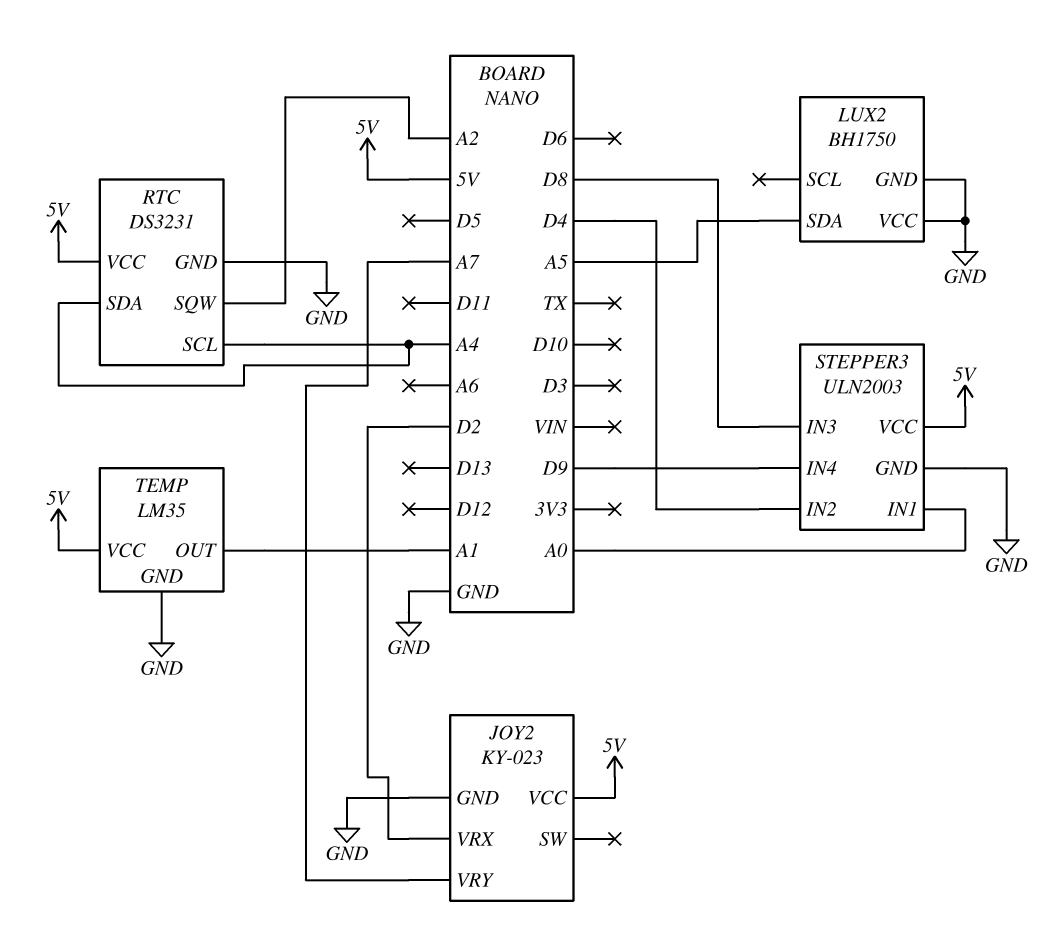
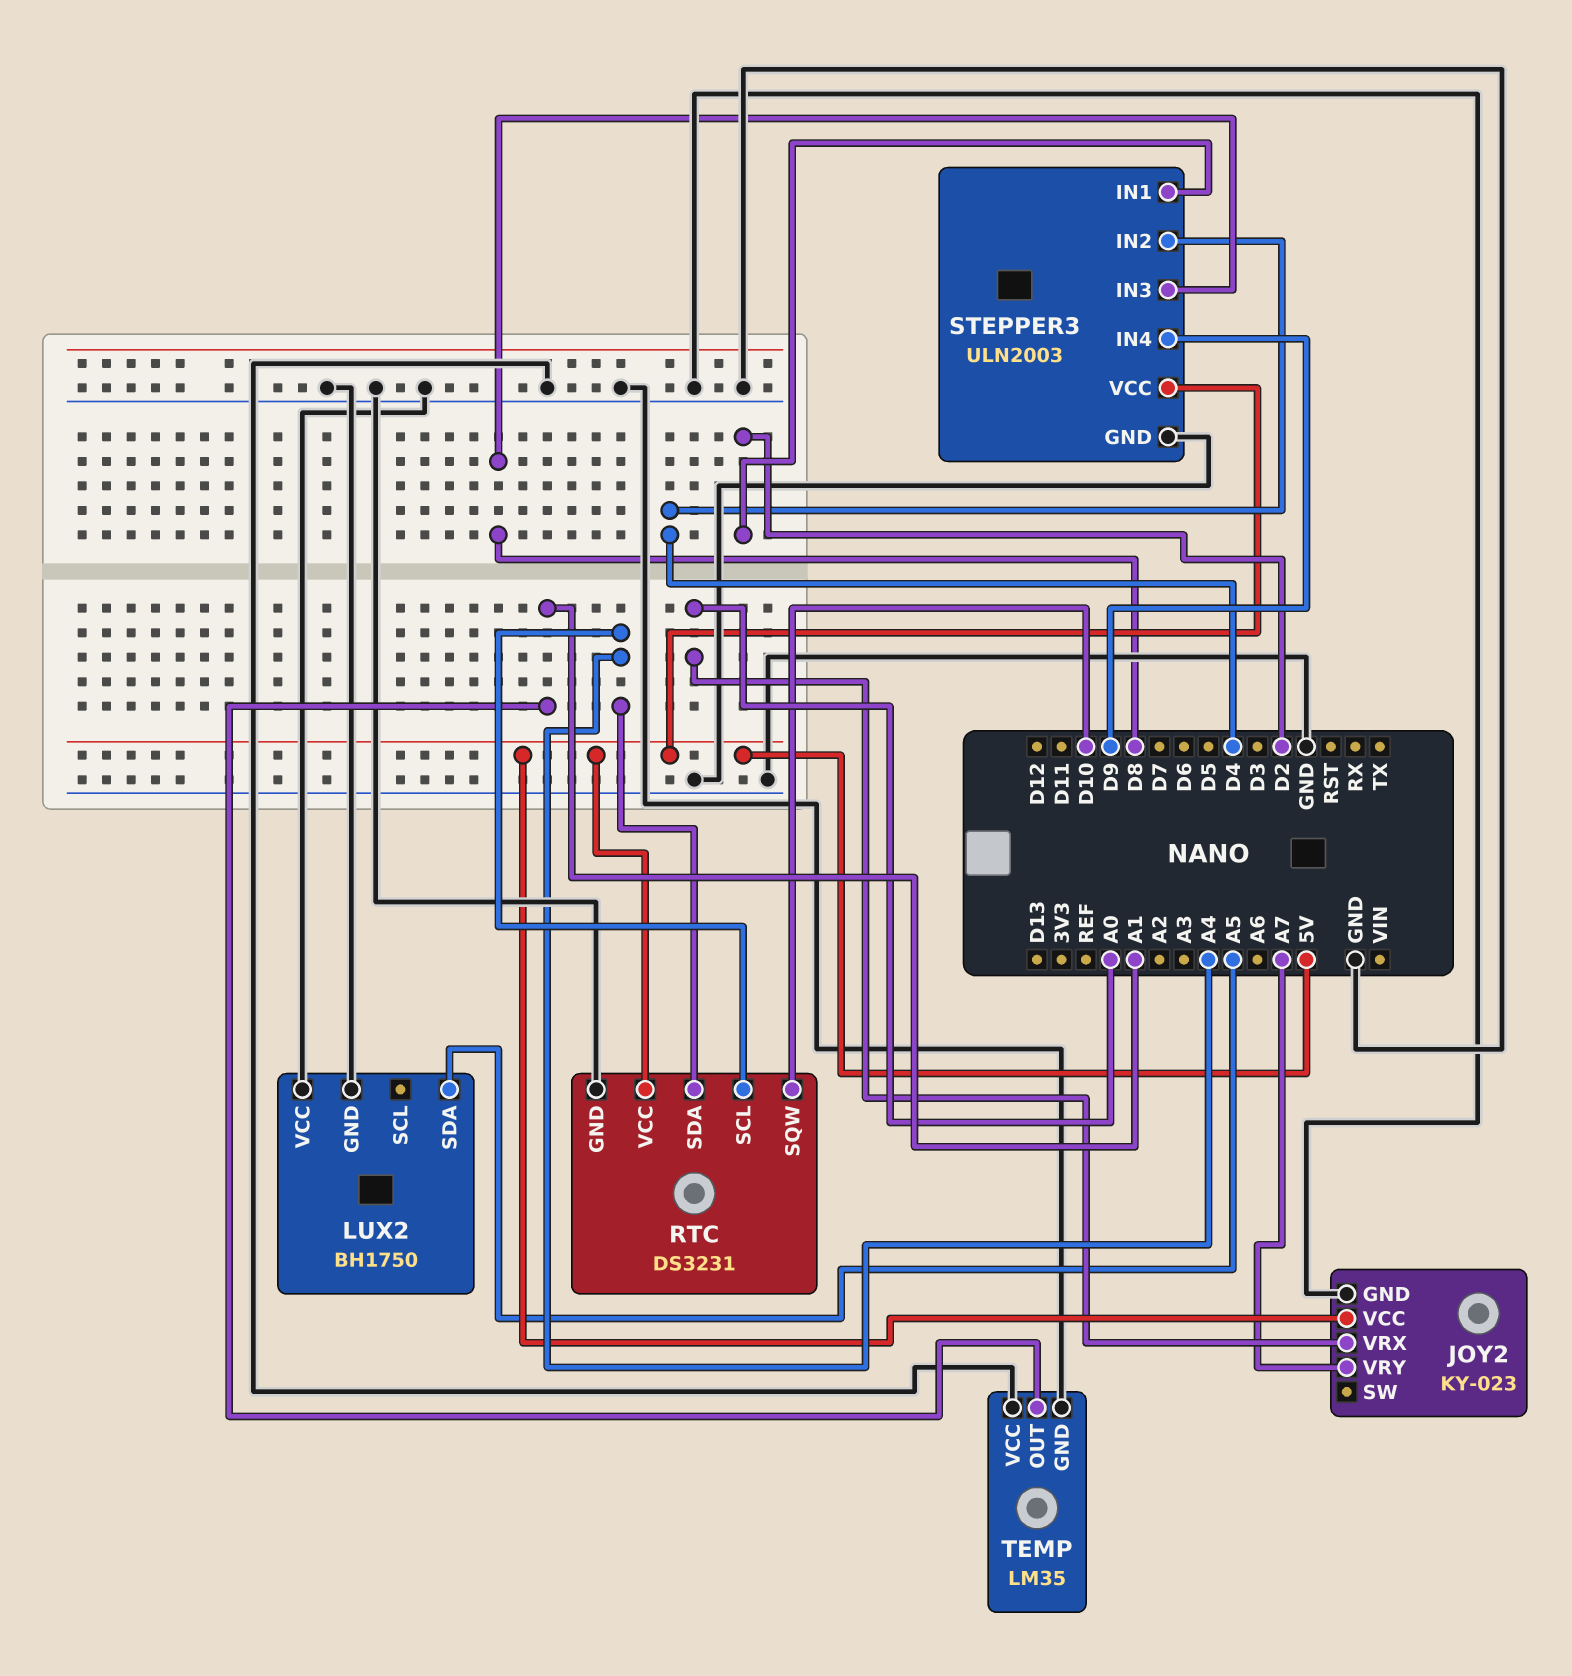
JOY2 pin VRX: D2 -> A0
RTC pin SQW: A2 -> D10
STEPPER3 pin IN1: A0 -> D2
TEMP pin VCC: 5V -> GND

